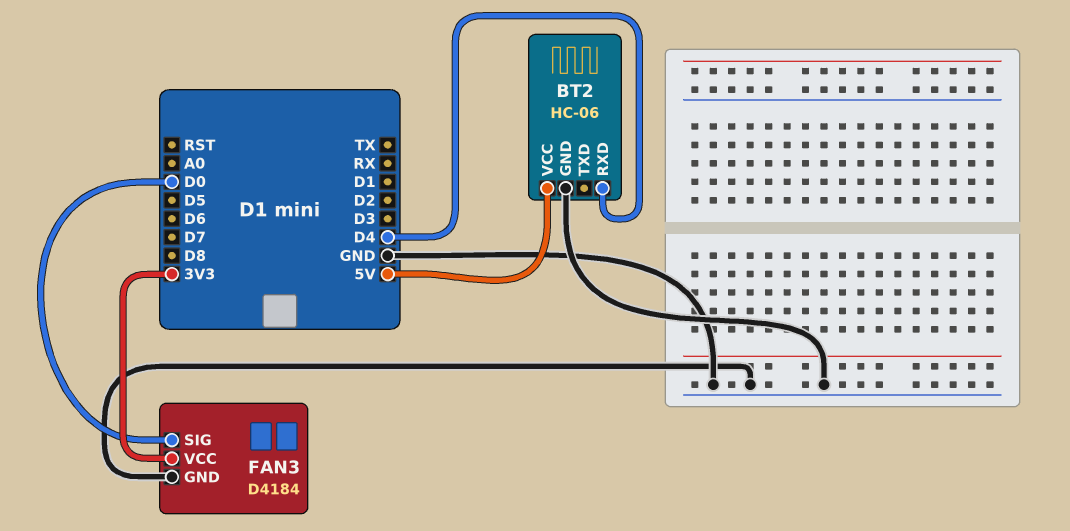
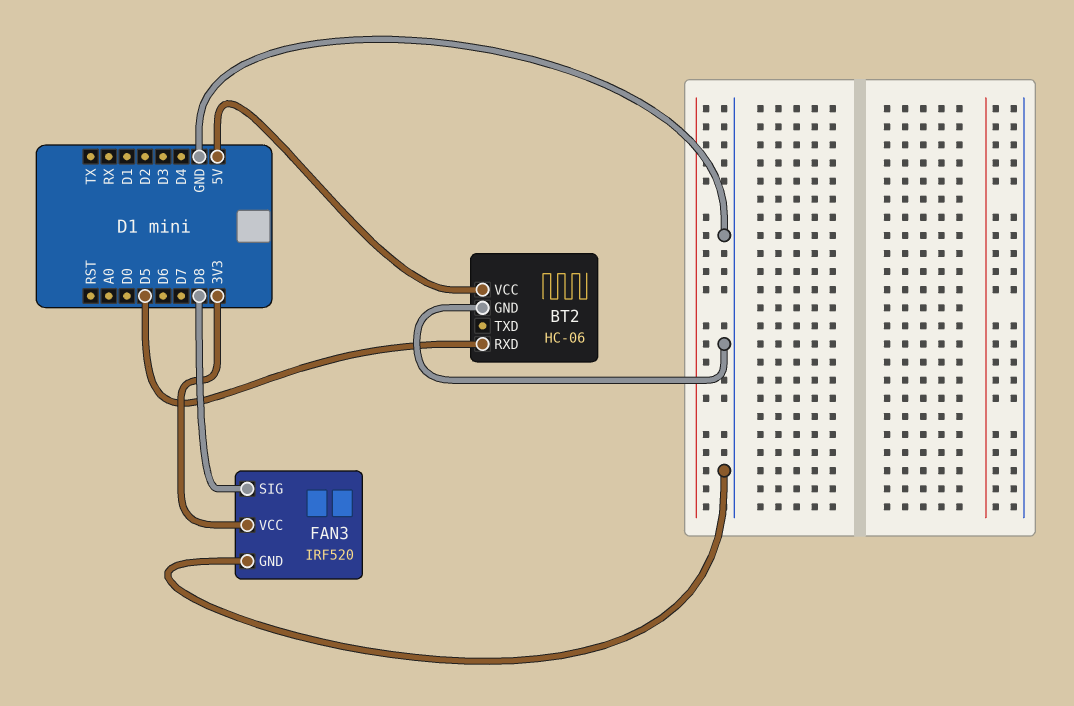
BT2 pin RXD: D4 -> D5
FAN3: D4184 -> IRF520
FAN3 pin SIG: D0 -> D8

